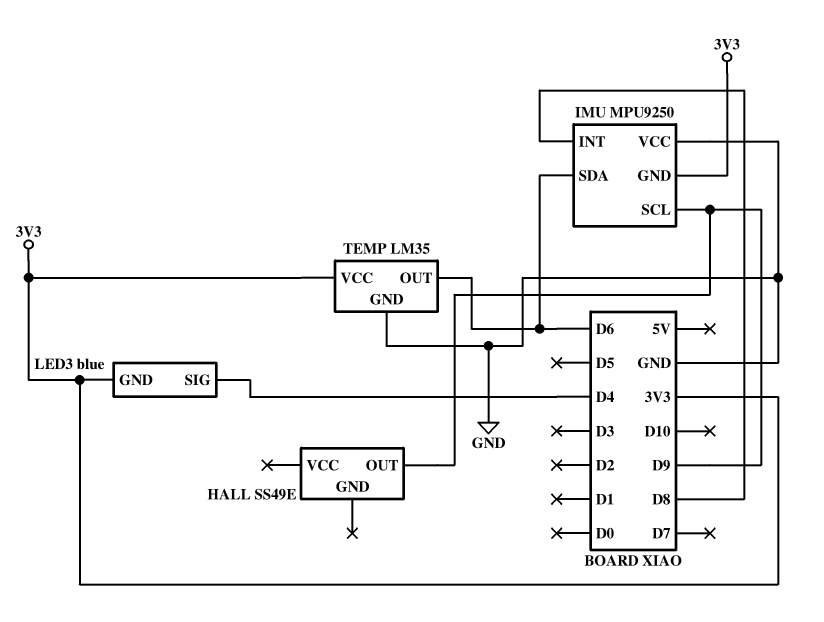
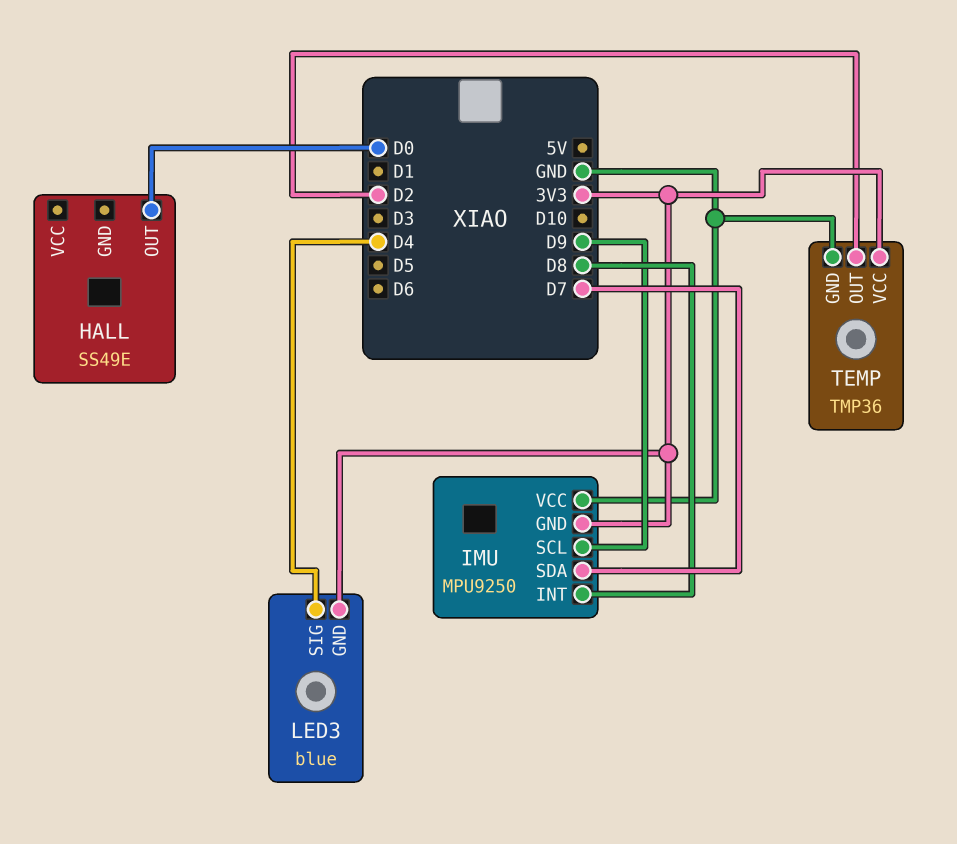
HALL pin OUT: D9 -> D0
IMU pin SDA: D6 -> D7
TEMP: LM35 -> TMP36
TEMP pin OUT: D6 -> D2

